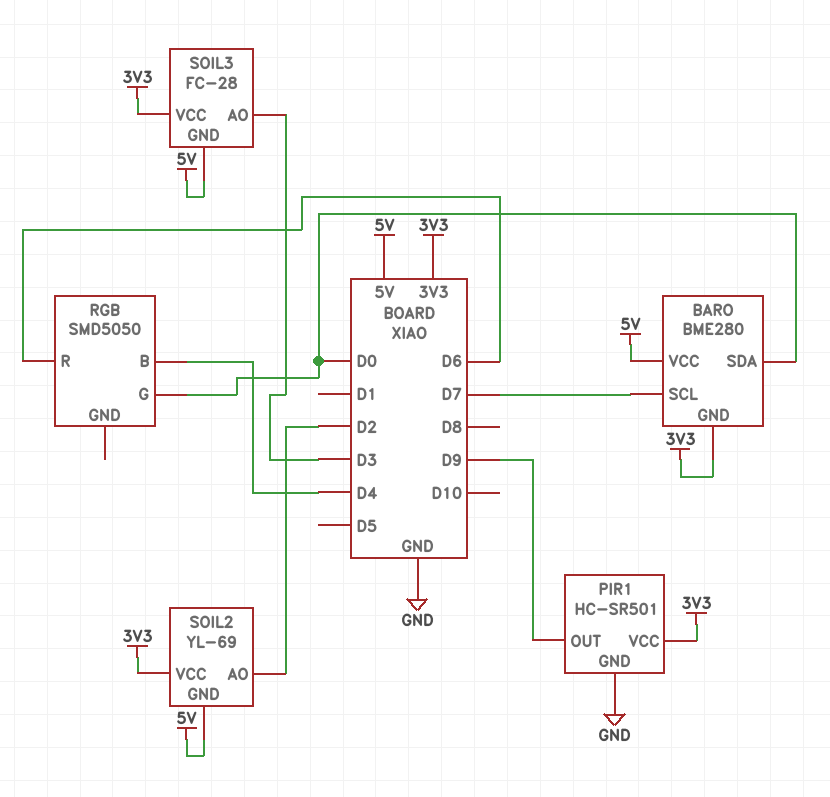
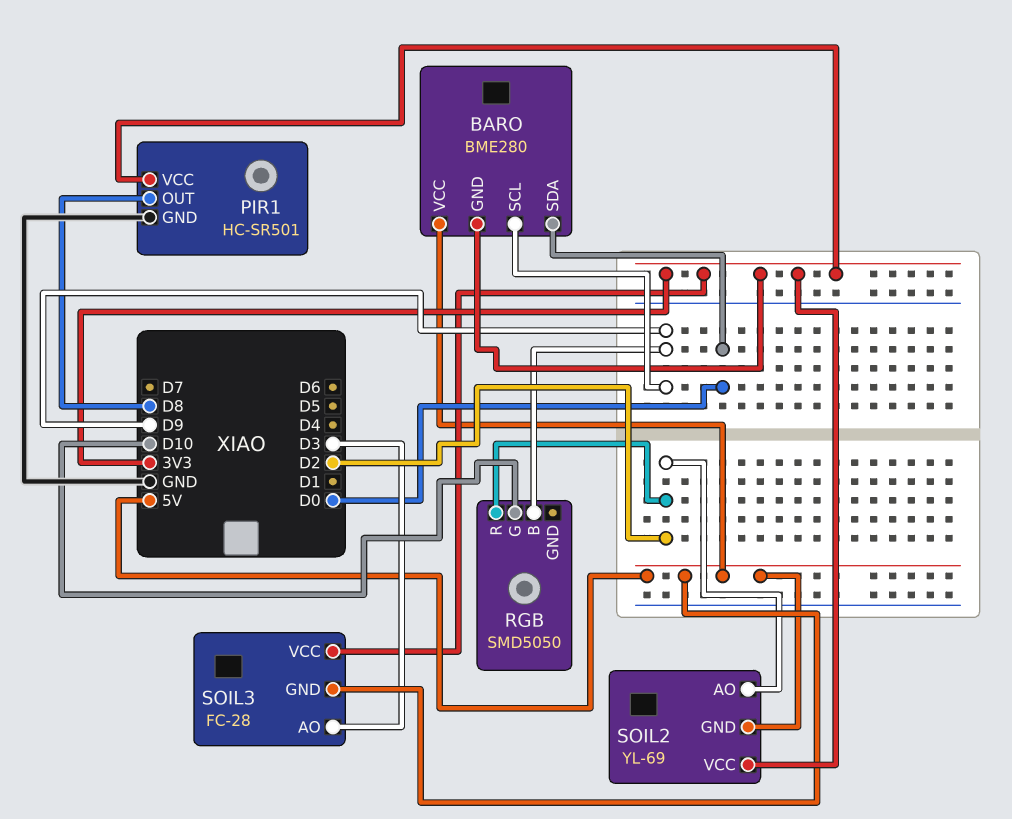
BARO pin SCL: D7 -> D9
PIR1 pin OUT: D9 -> D8
RGB pin B: D4 -> D9
RGB pin G: D0 -> D10
RGB pin R: D6 -> D2

